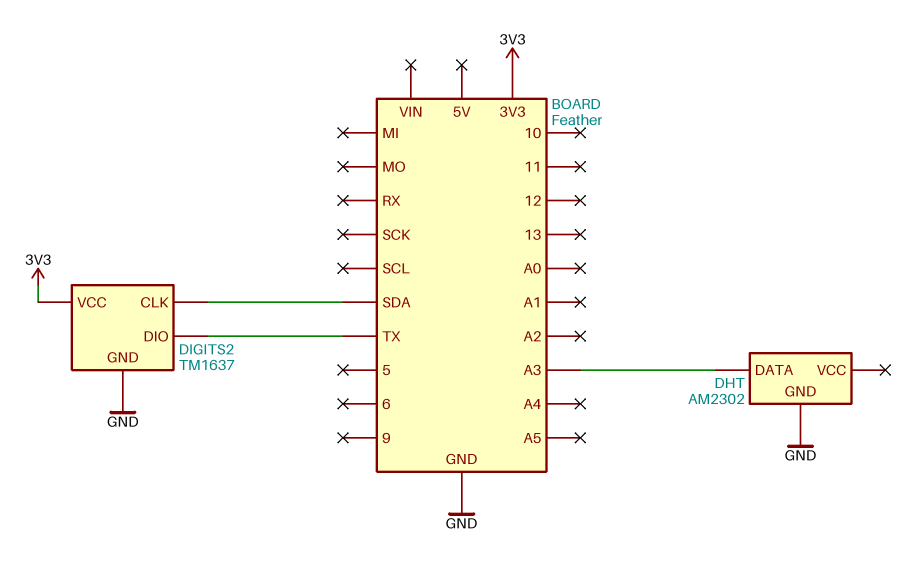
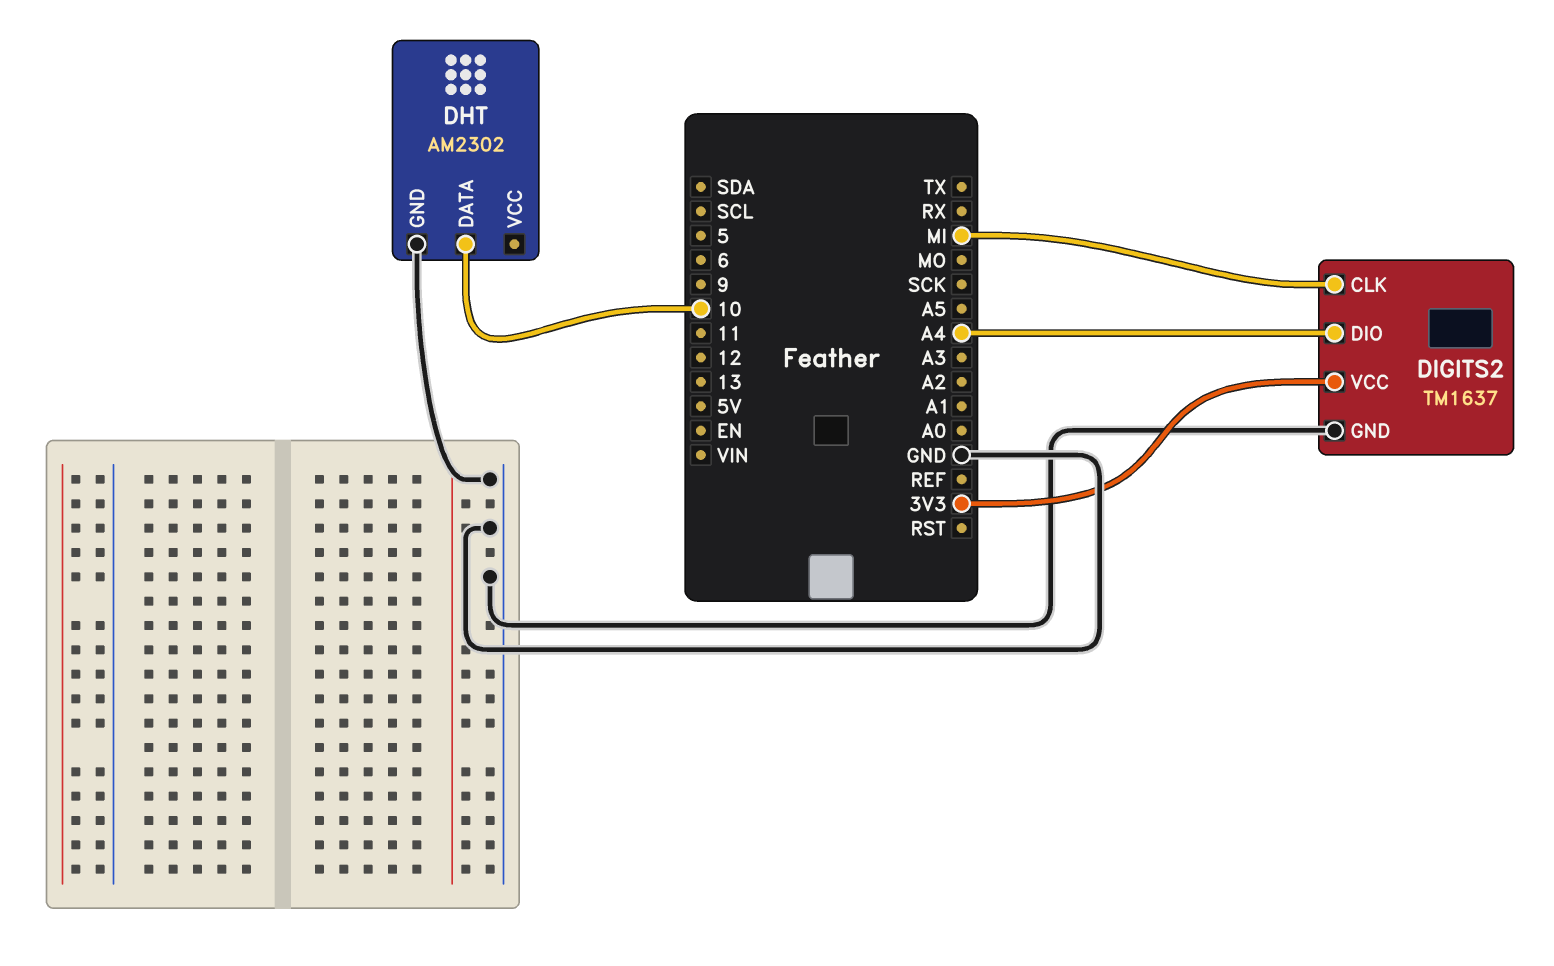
DHT pin DATA: A3 -> 10
DIGITS2 pin CLK: SDA -> MI
DIGITS2 pin DIO: TX -> A4

